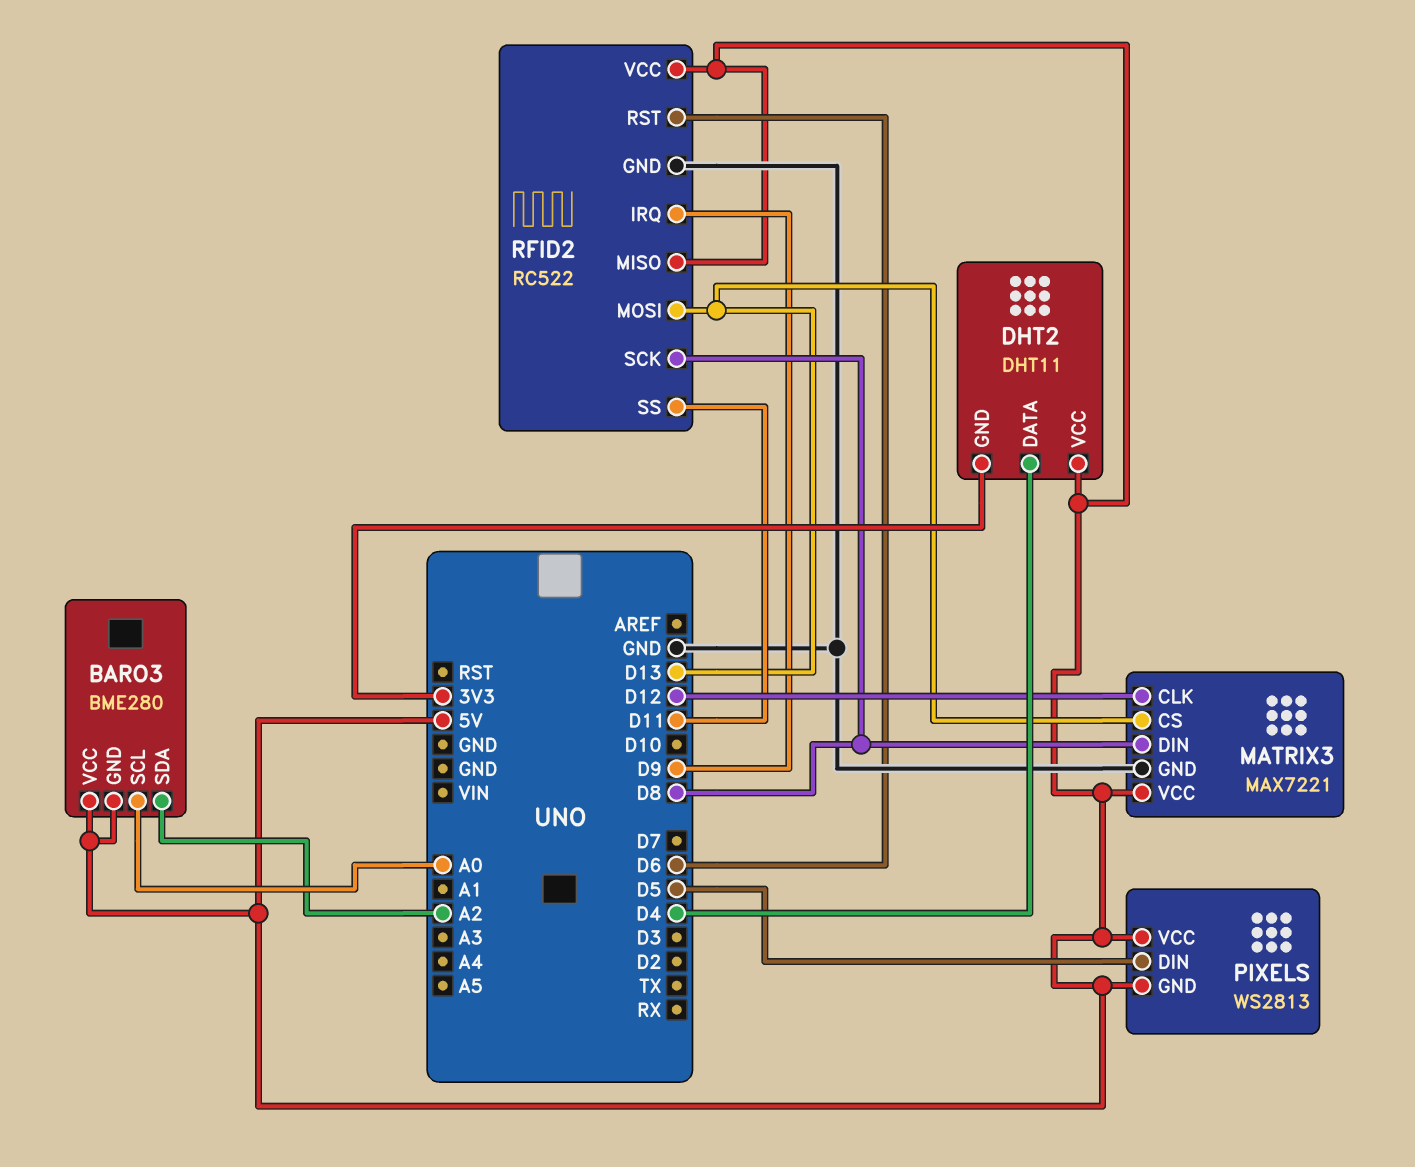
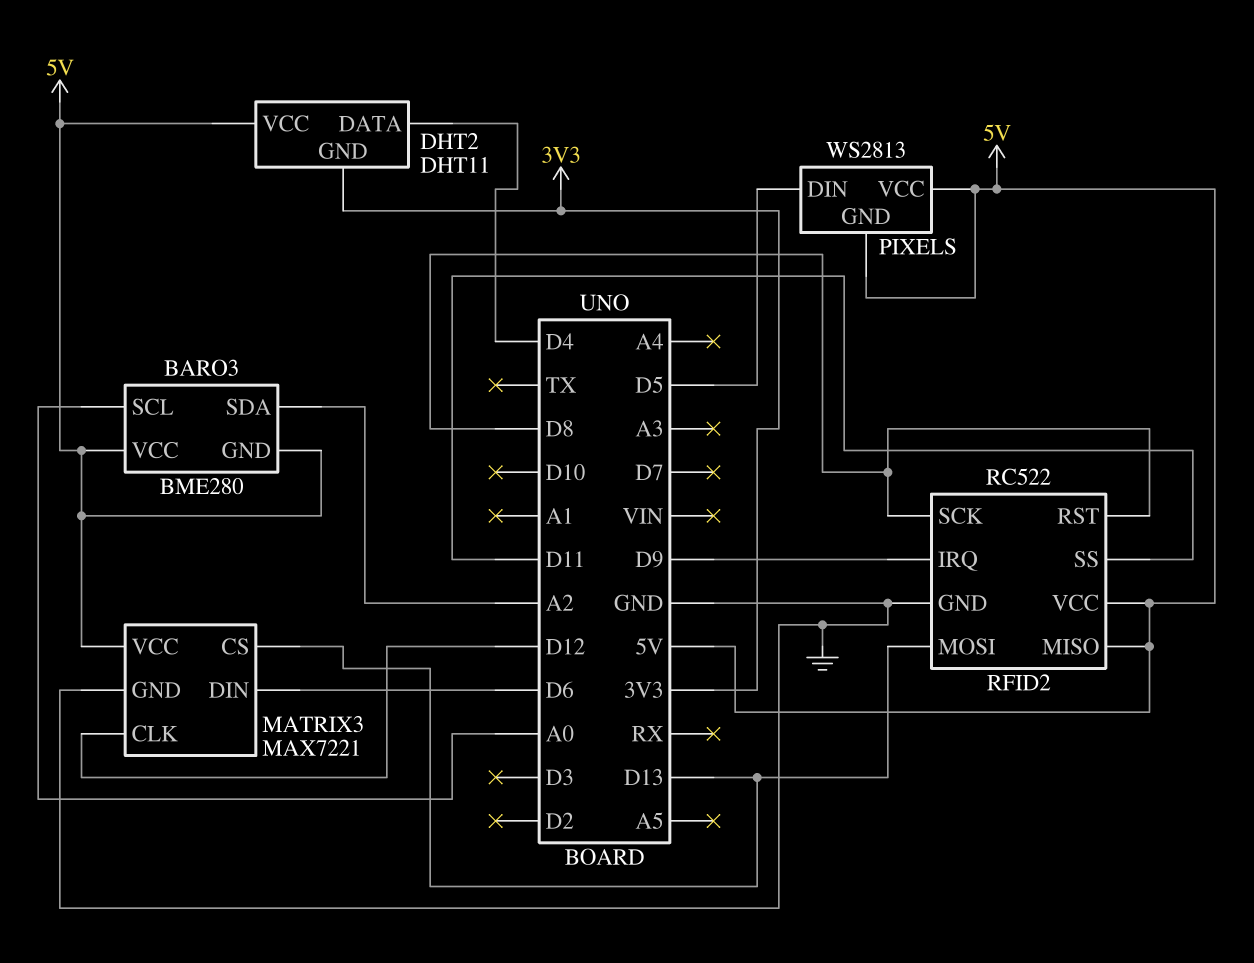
MATRIX3 pin DIN: D8 -> D6
RFID2 pin RST: D6 -> D8

